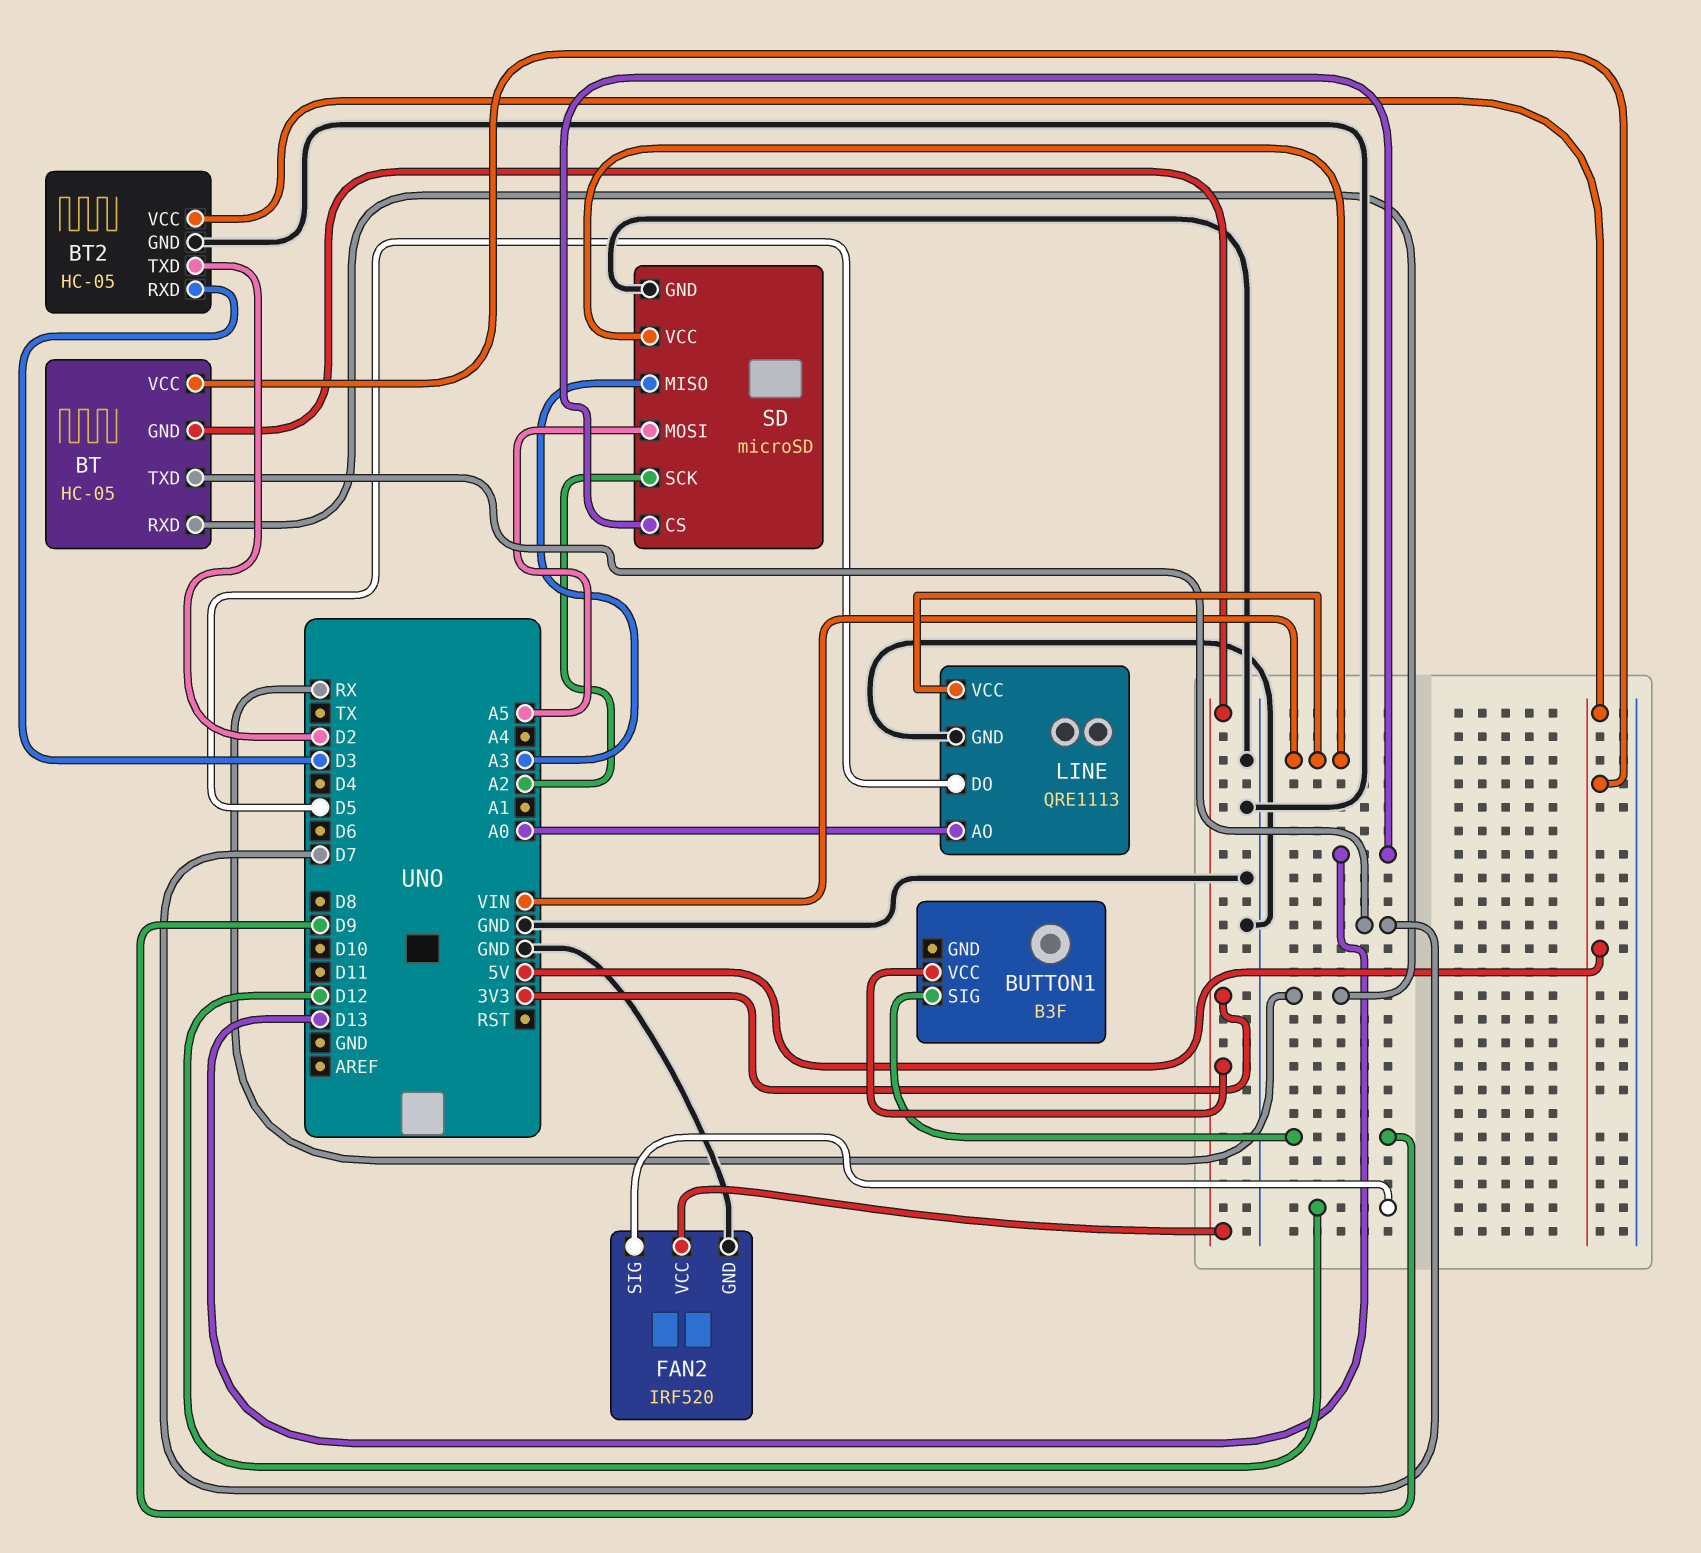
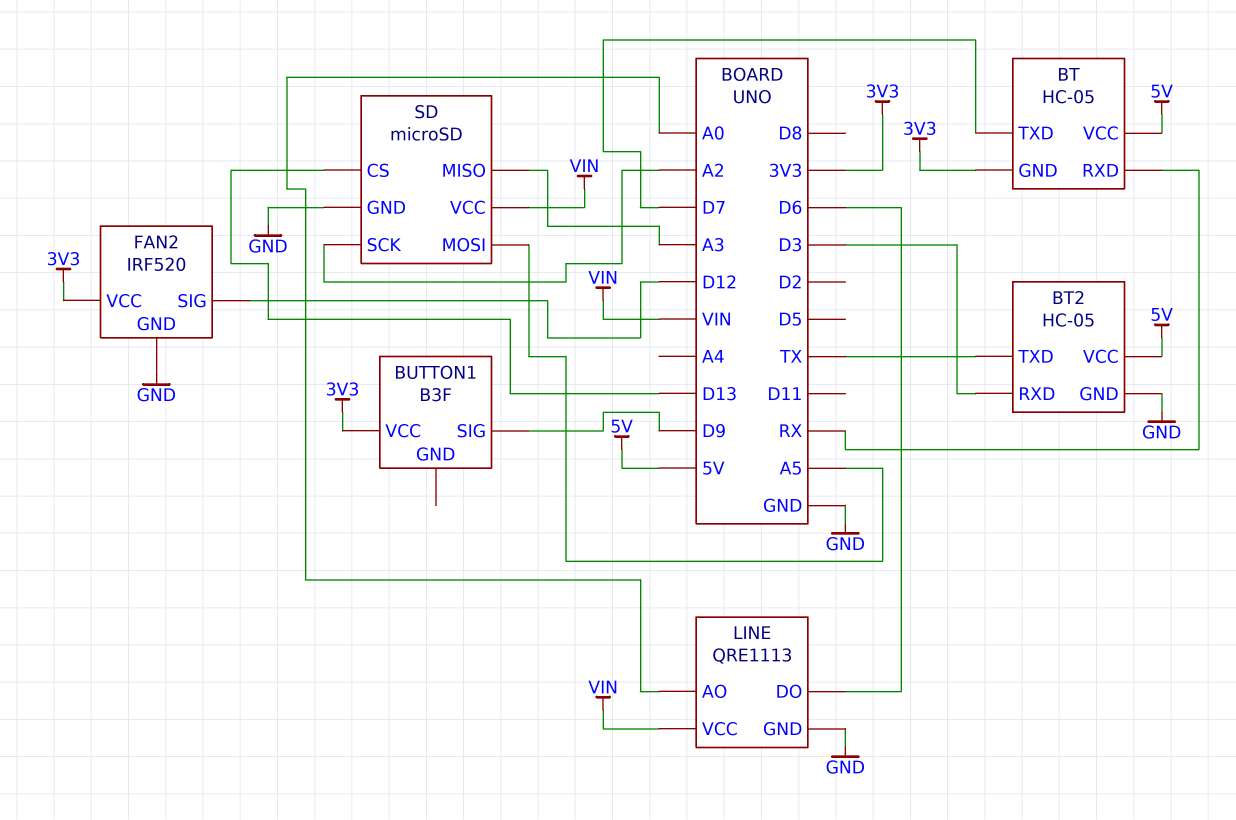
BT2 pin TXD: D2 -> TX
LINE pin DO: D5 -> D6

